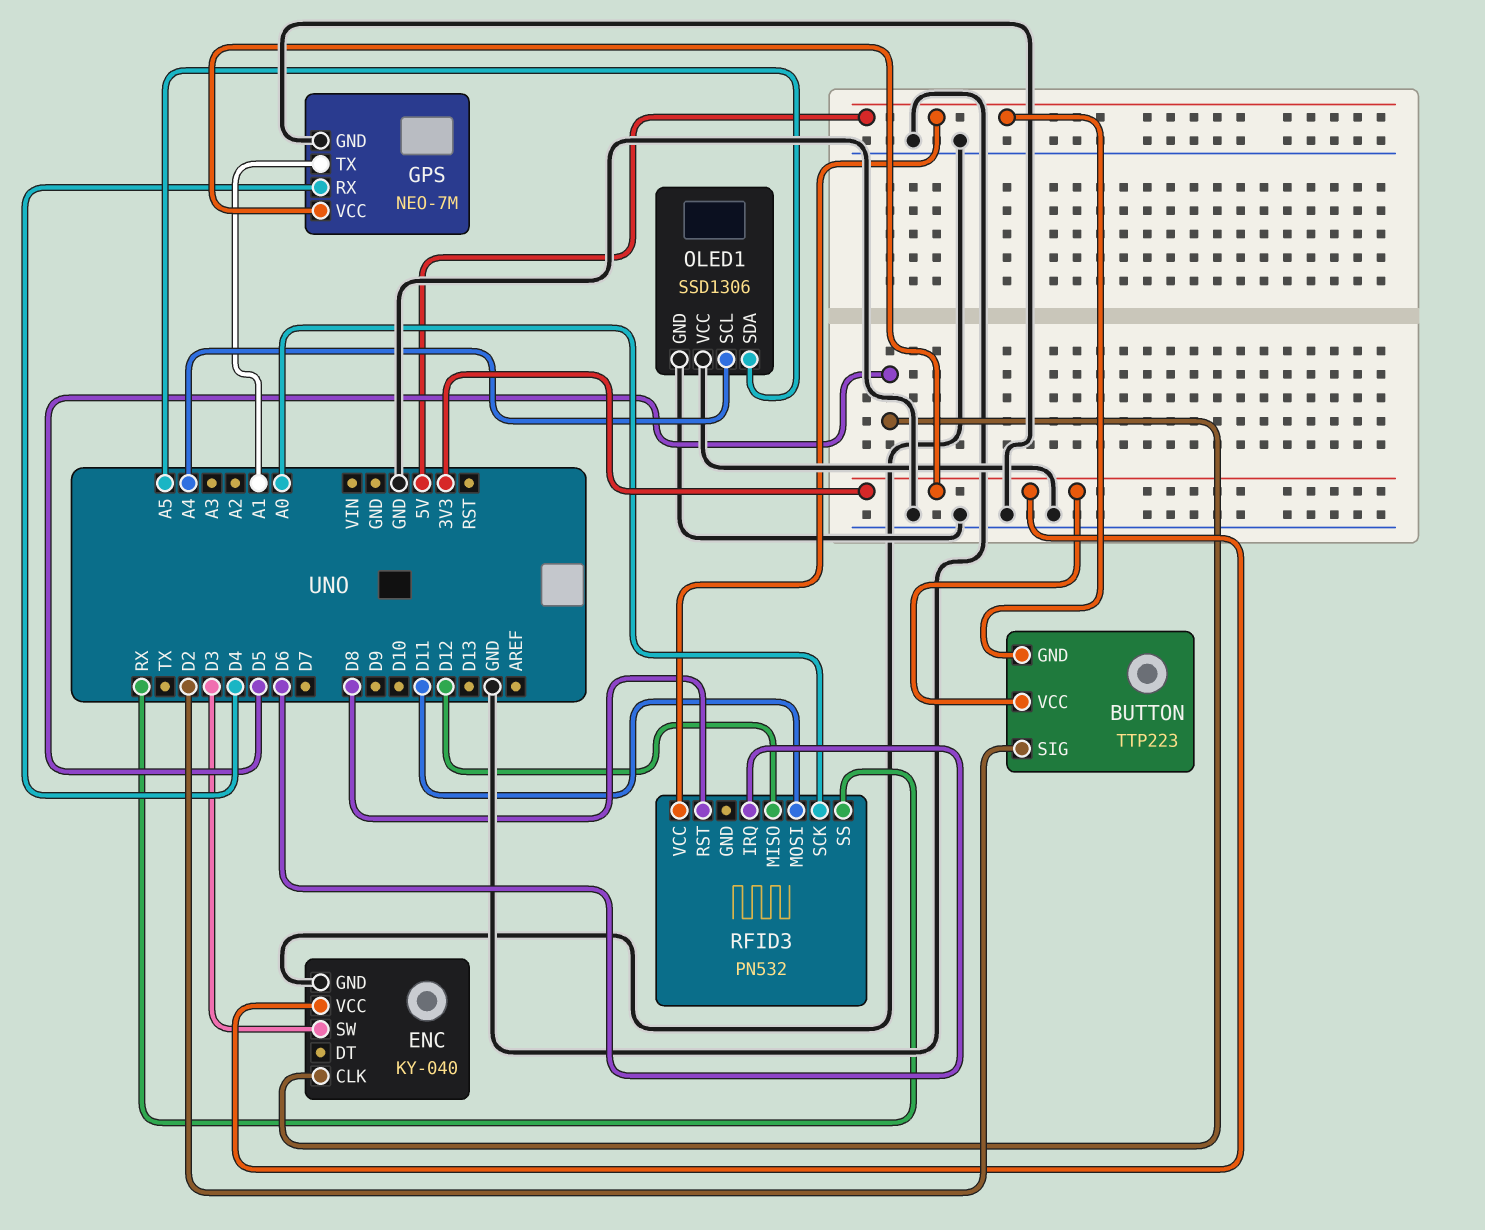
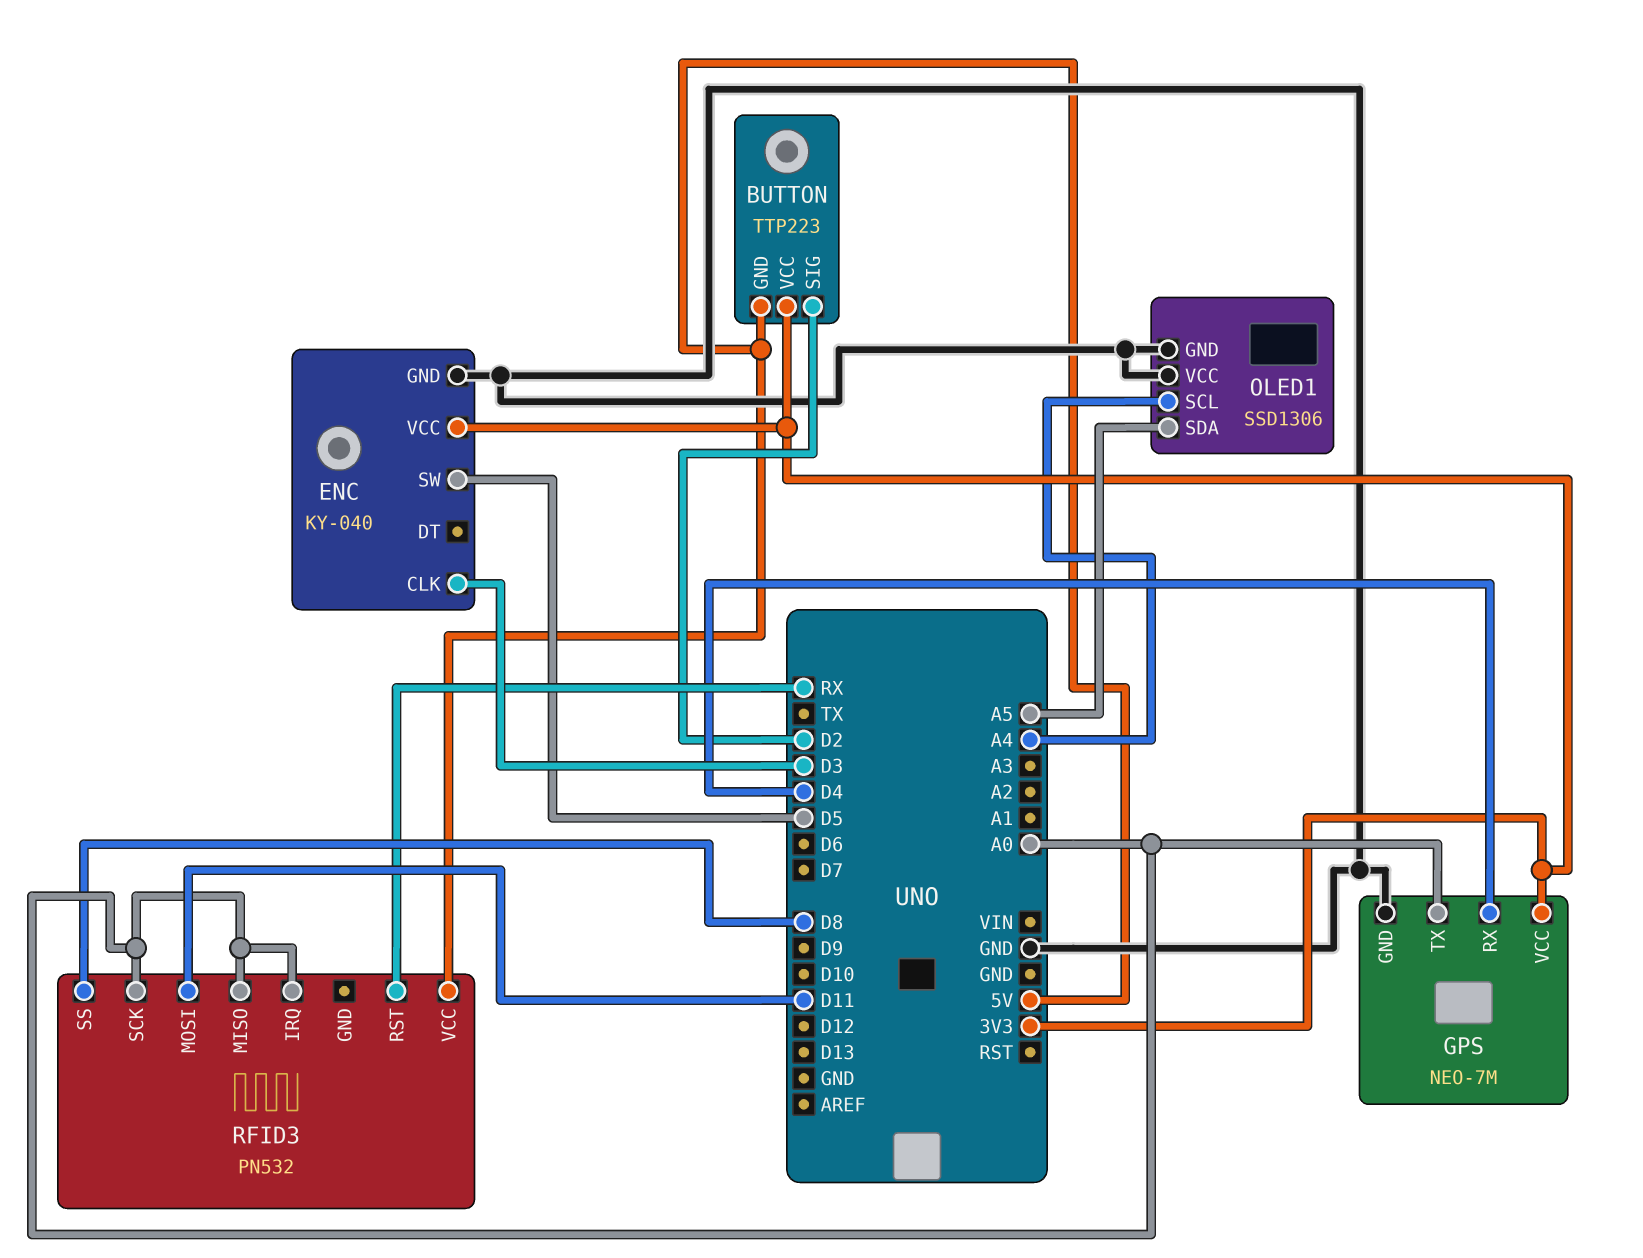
ENC pin CLK: D5 -> D3
ENC pin SW: D3 -> D5
GPS pin TX: A1 -> A0
RFID3 pin IRQ: D6 -> A0
RFID3 pin MISO: D12 -> A0
RFID3 pin RST: D8 -> RX
RFID3 pin SS: RX -> D8

